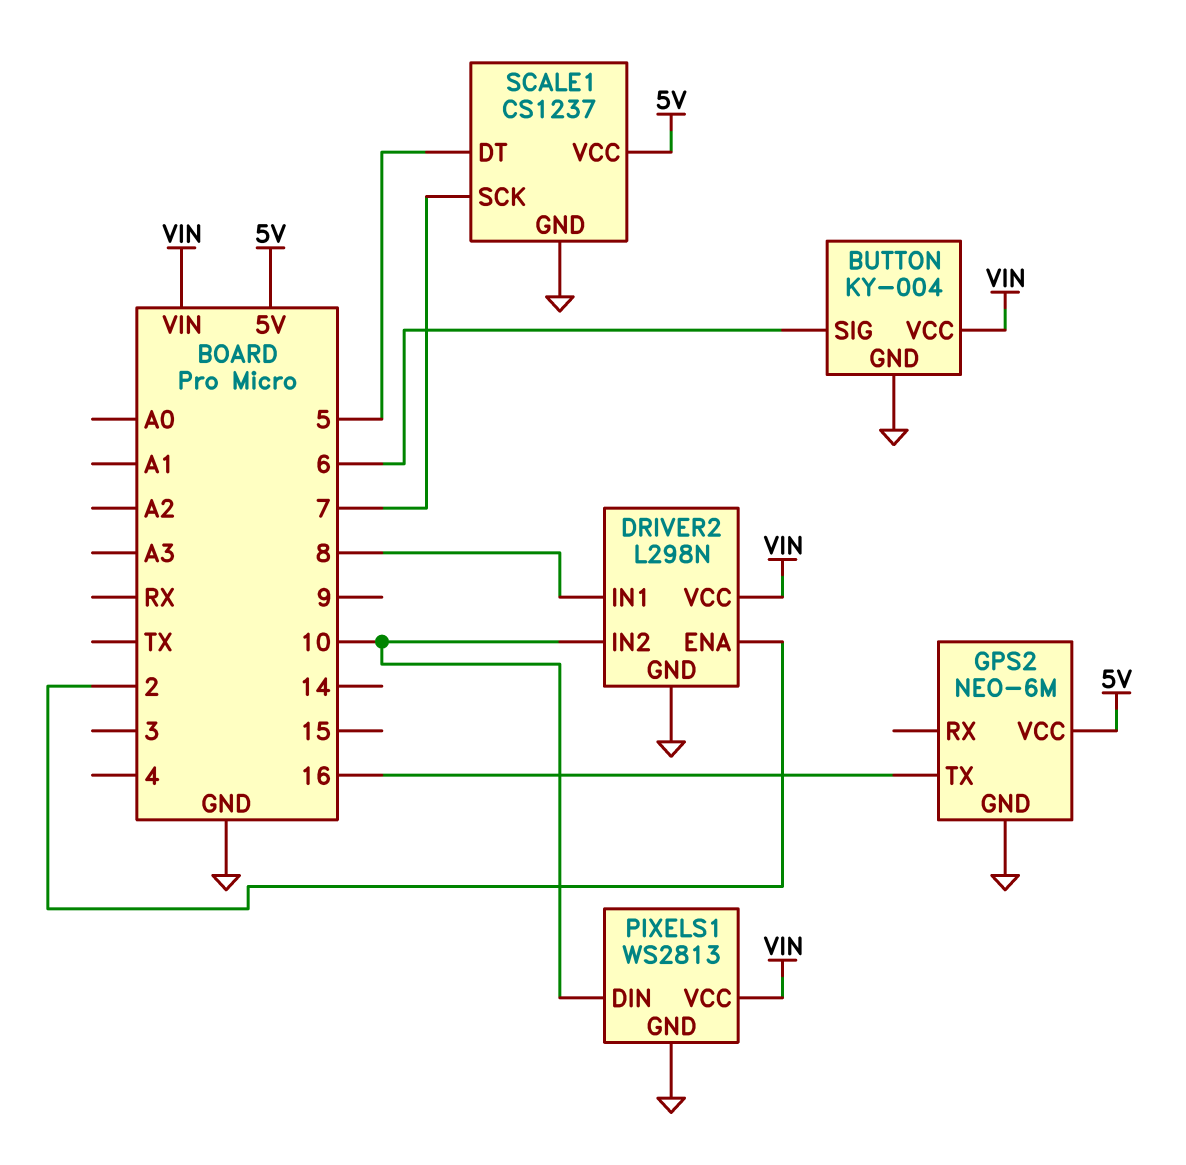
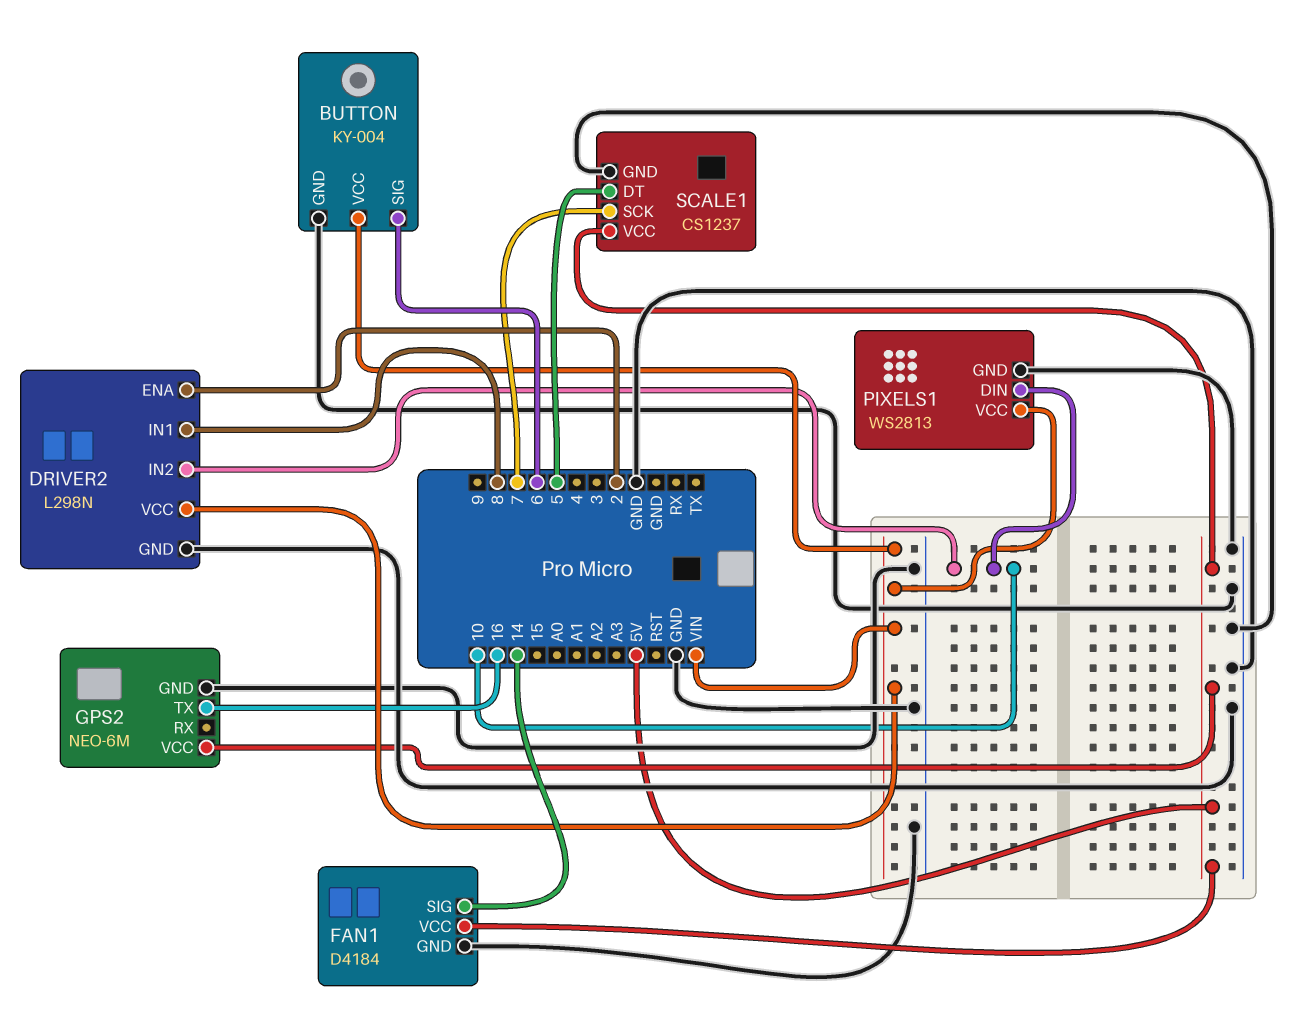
FAN1: none -> D4184
FAN1 pin GND: none -> GND
FAN1 pin SIG: none -> 14
FAN1 pin VCC: none -> 5V

